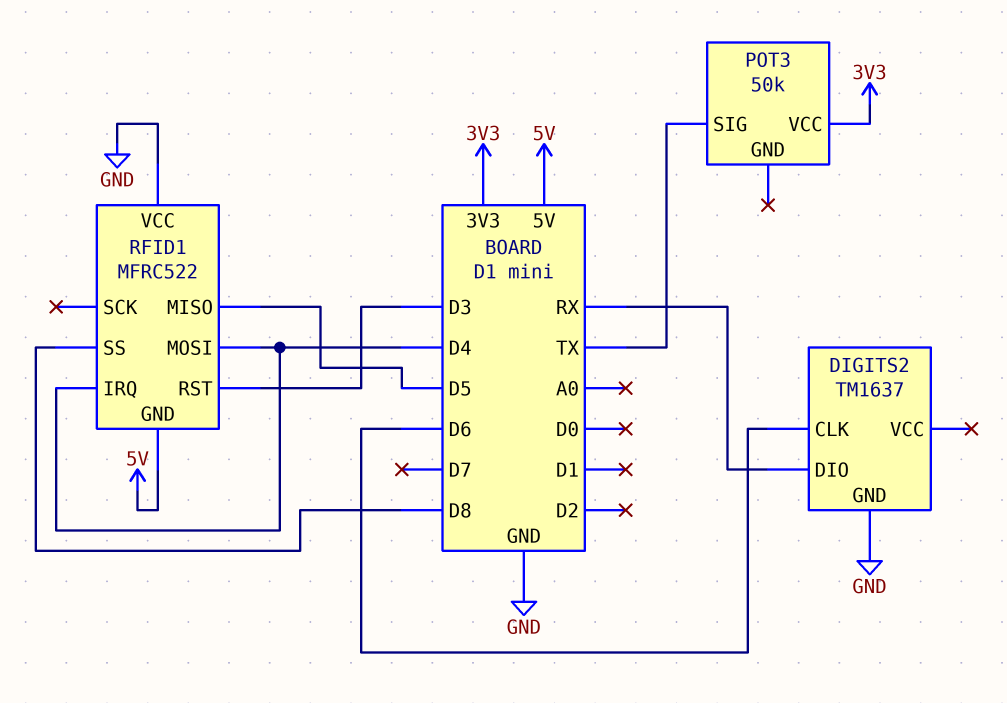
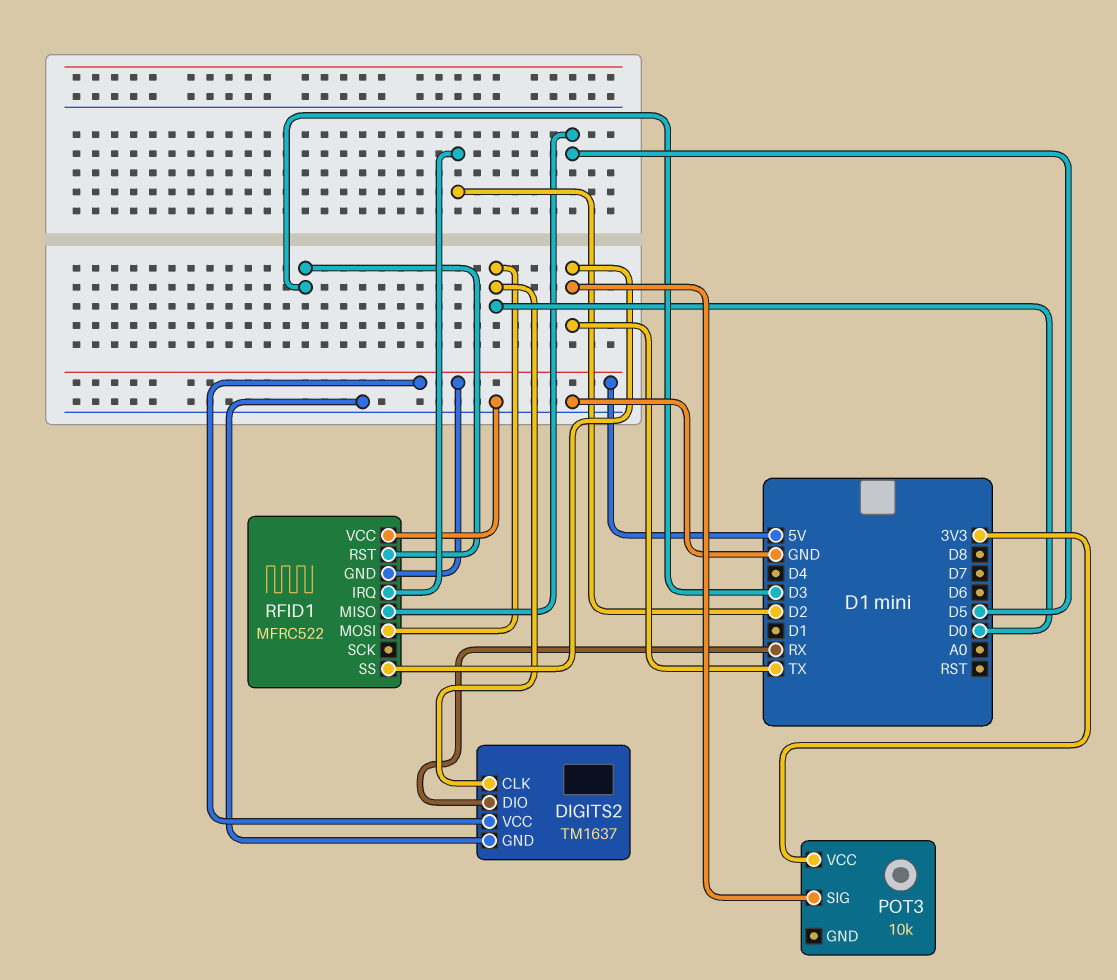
DIGITS2 pin CLK: D6 -> D0
DIGITS2 pin VCC: none -> 5V
POT3: 50k -> 10k
RFID1 pin IRQ: D4 -> D2
RFID1 pin MOSI: D4 -> D0
RFID1 pin SS: D8 -> TX

